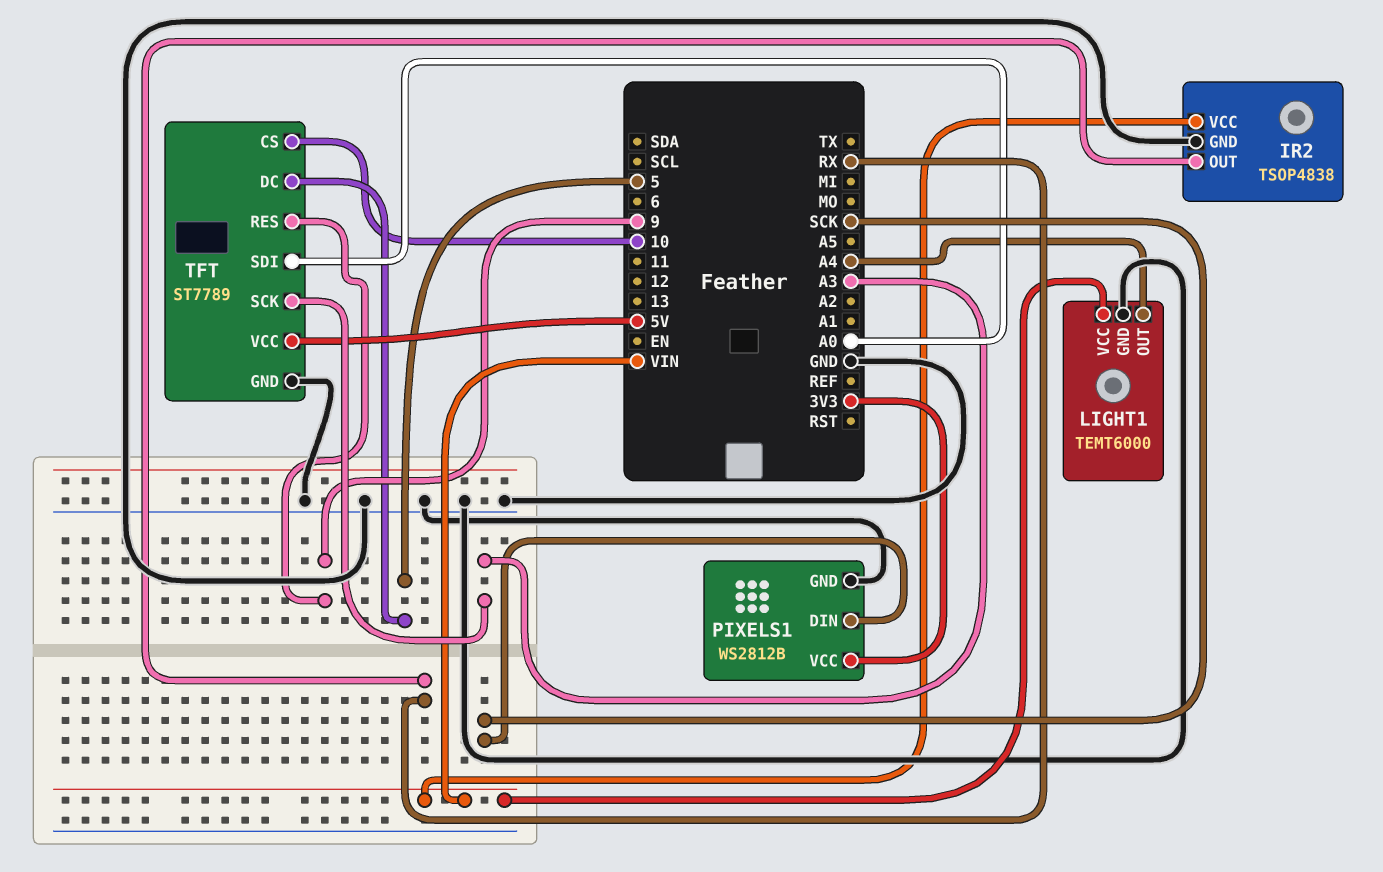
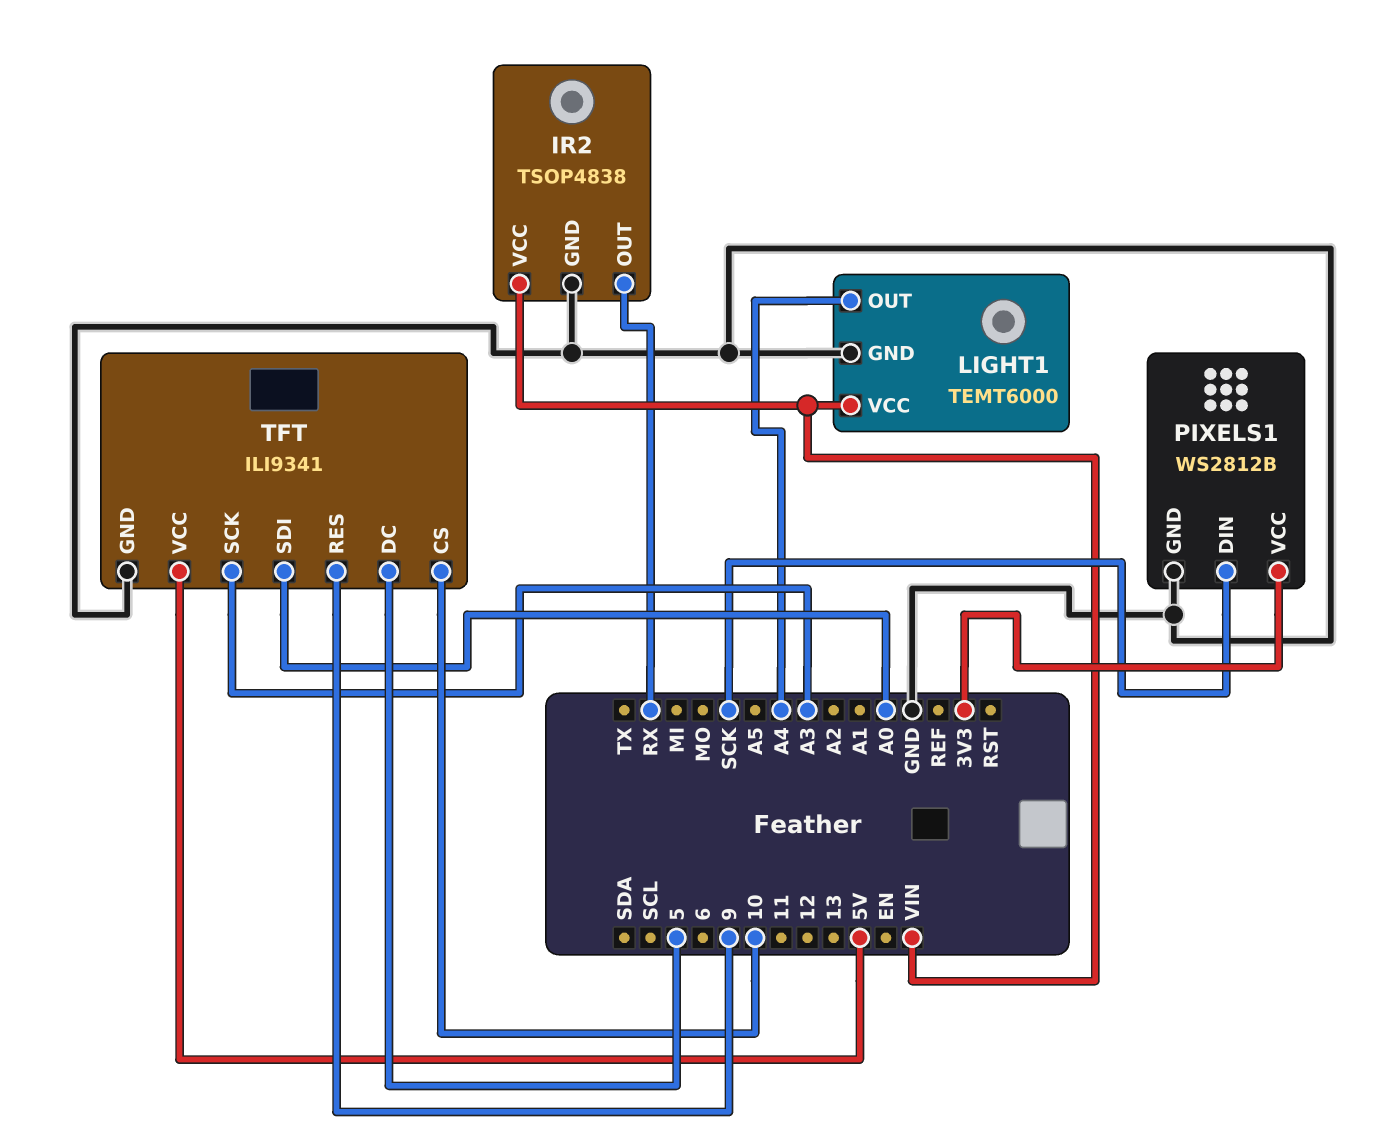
TFT: ST7789 -> ILI9341

